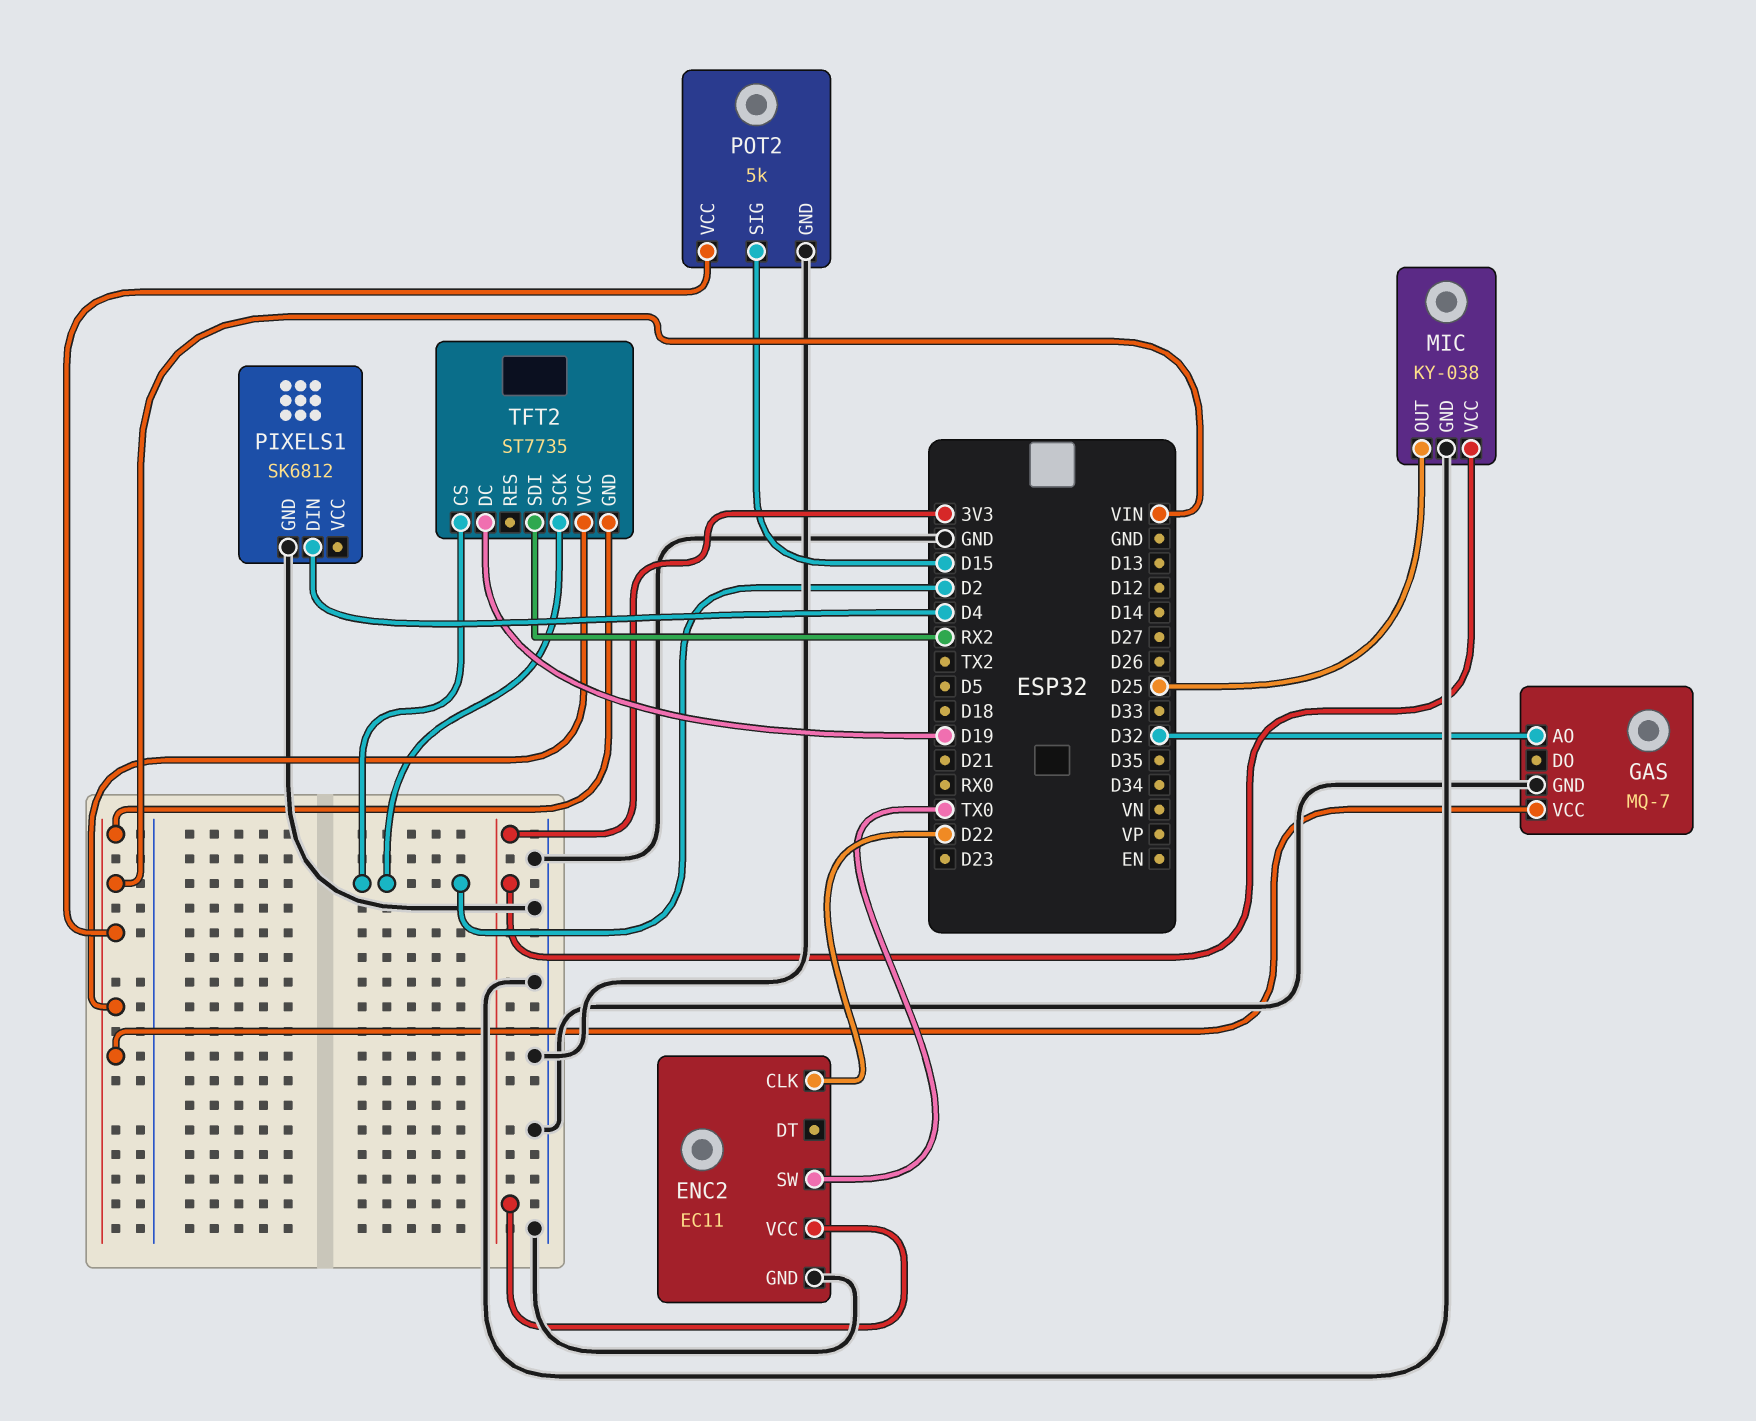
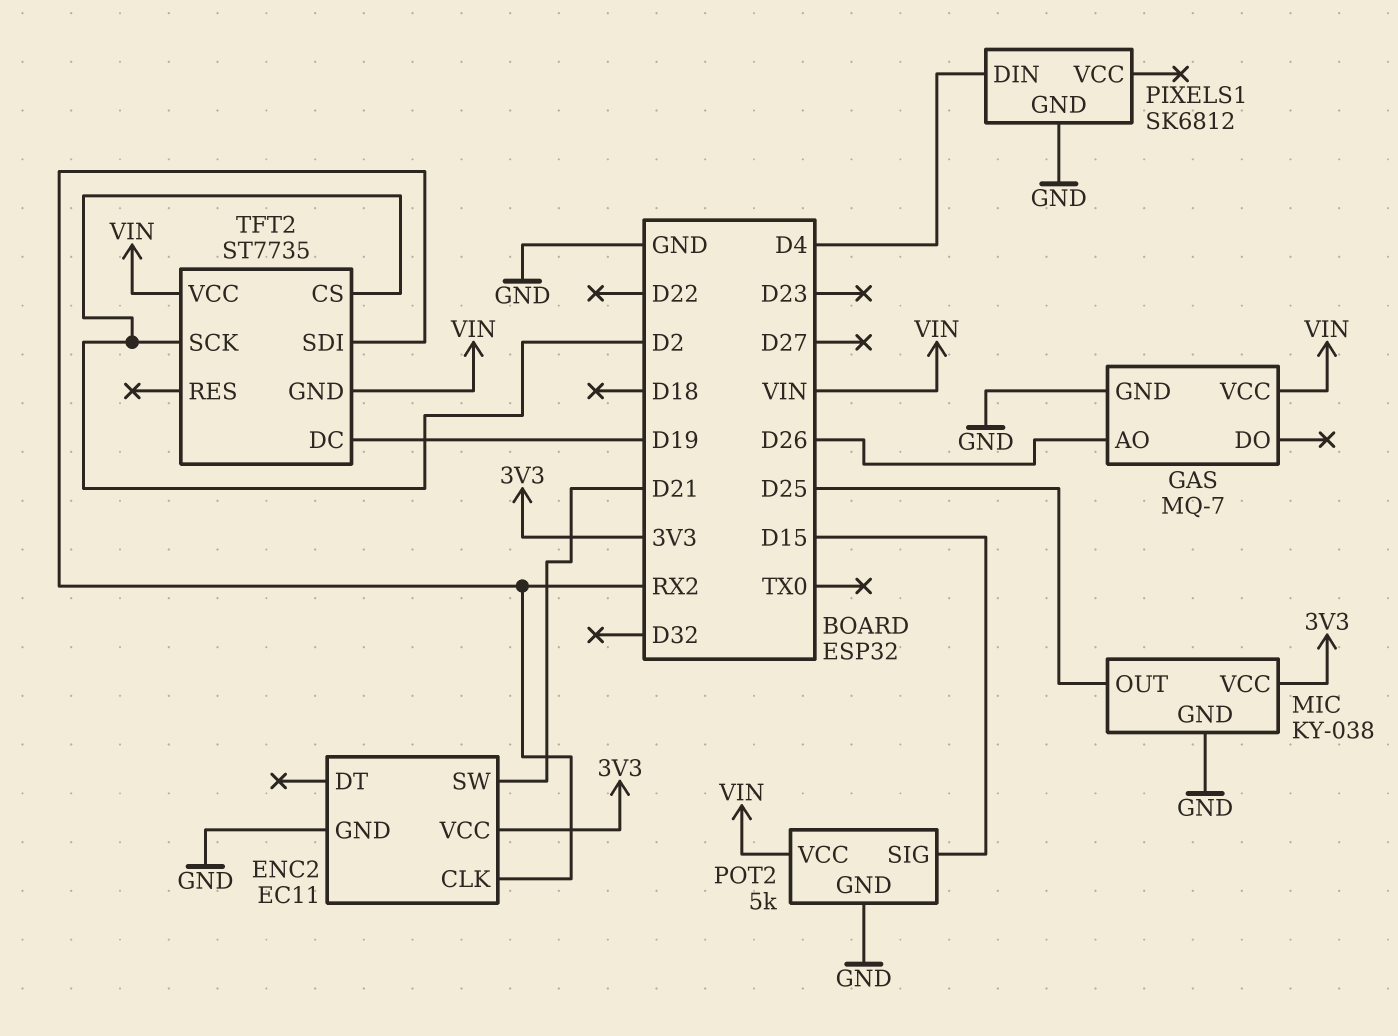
ENC2 pin CLK: D22 -> RX2
ENC2 pin SW: TX0 -> D21
GAS pin AO: D32 -> D26

